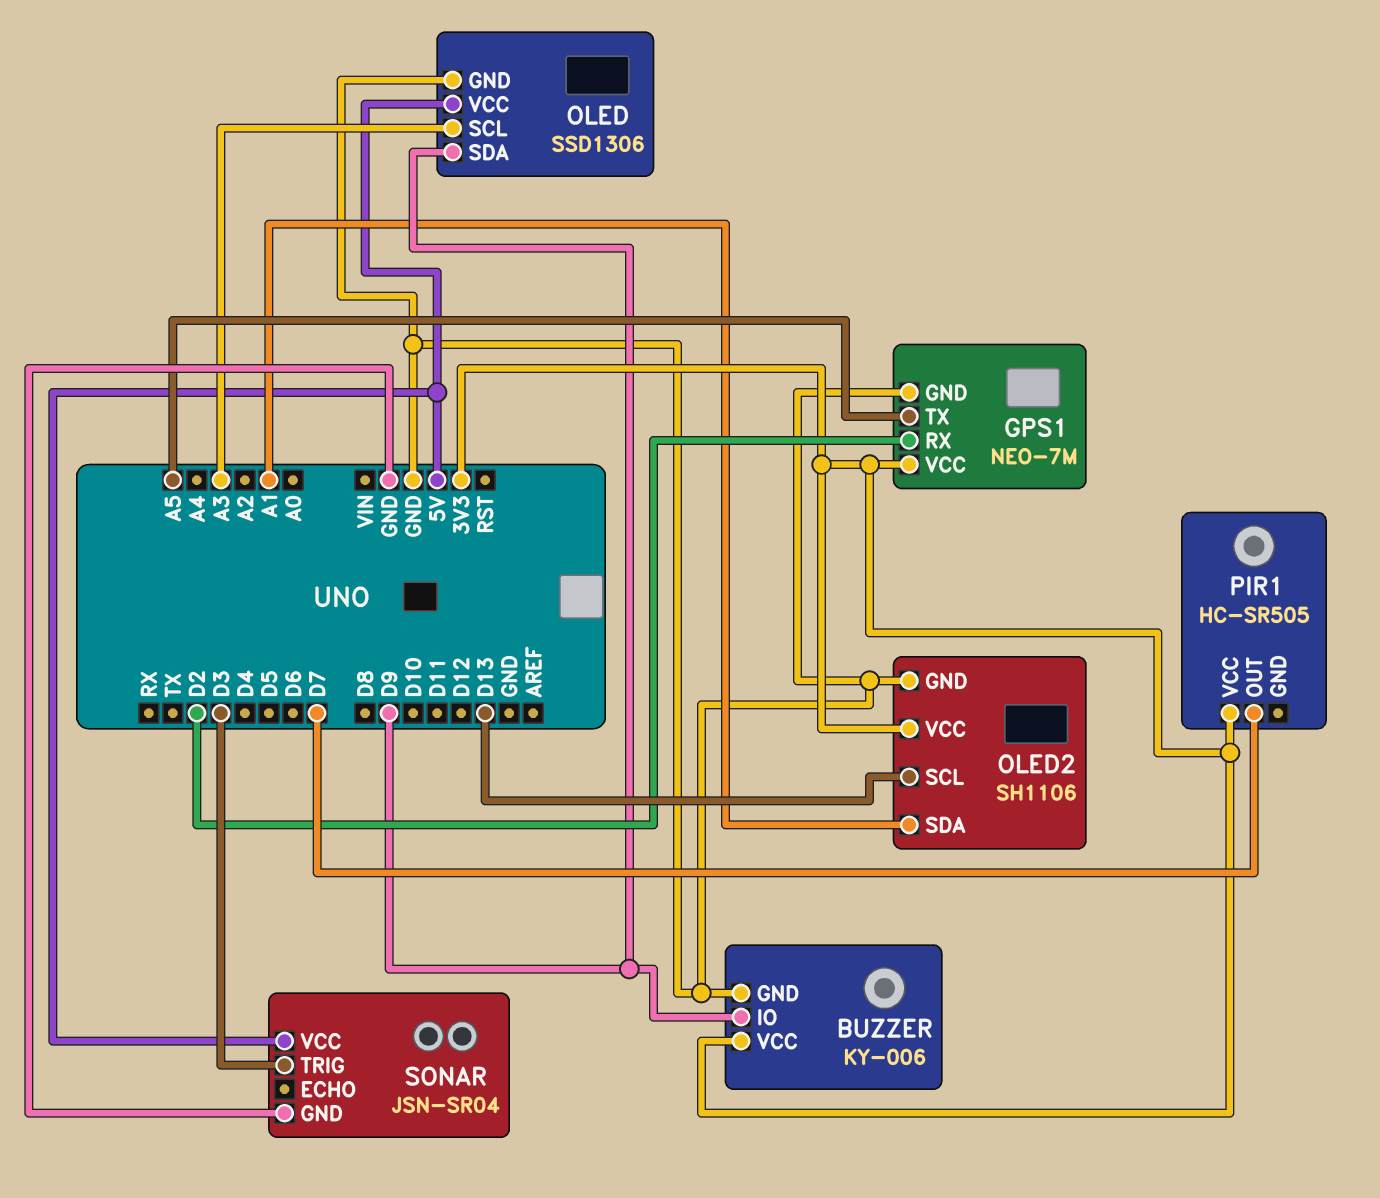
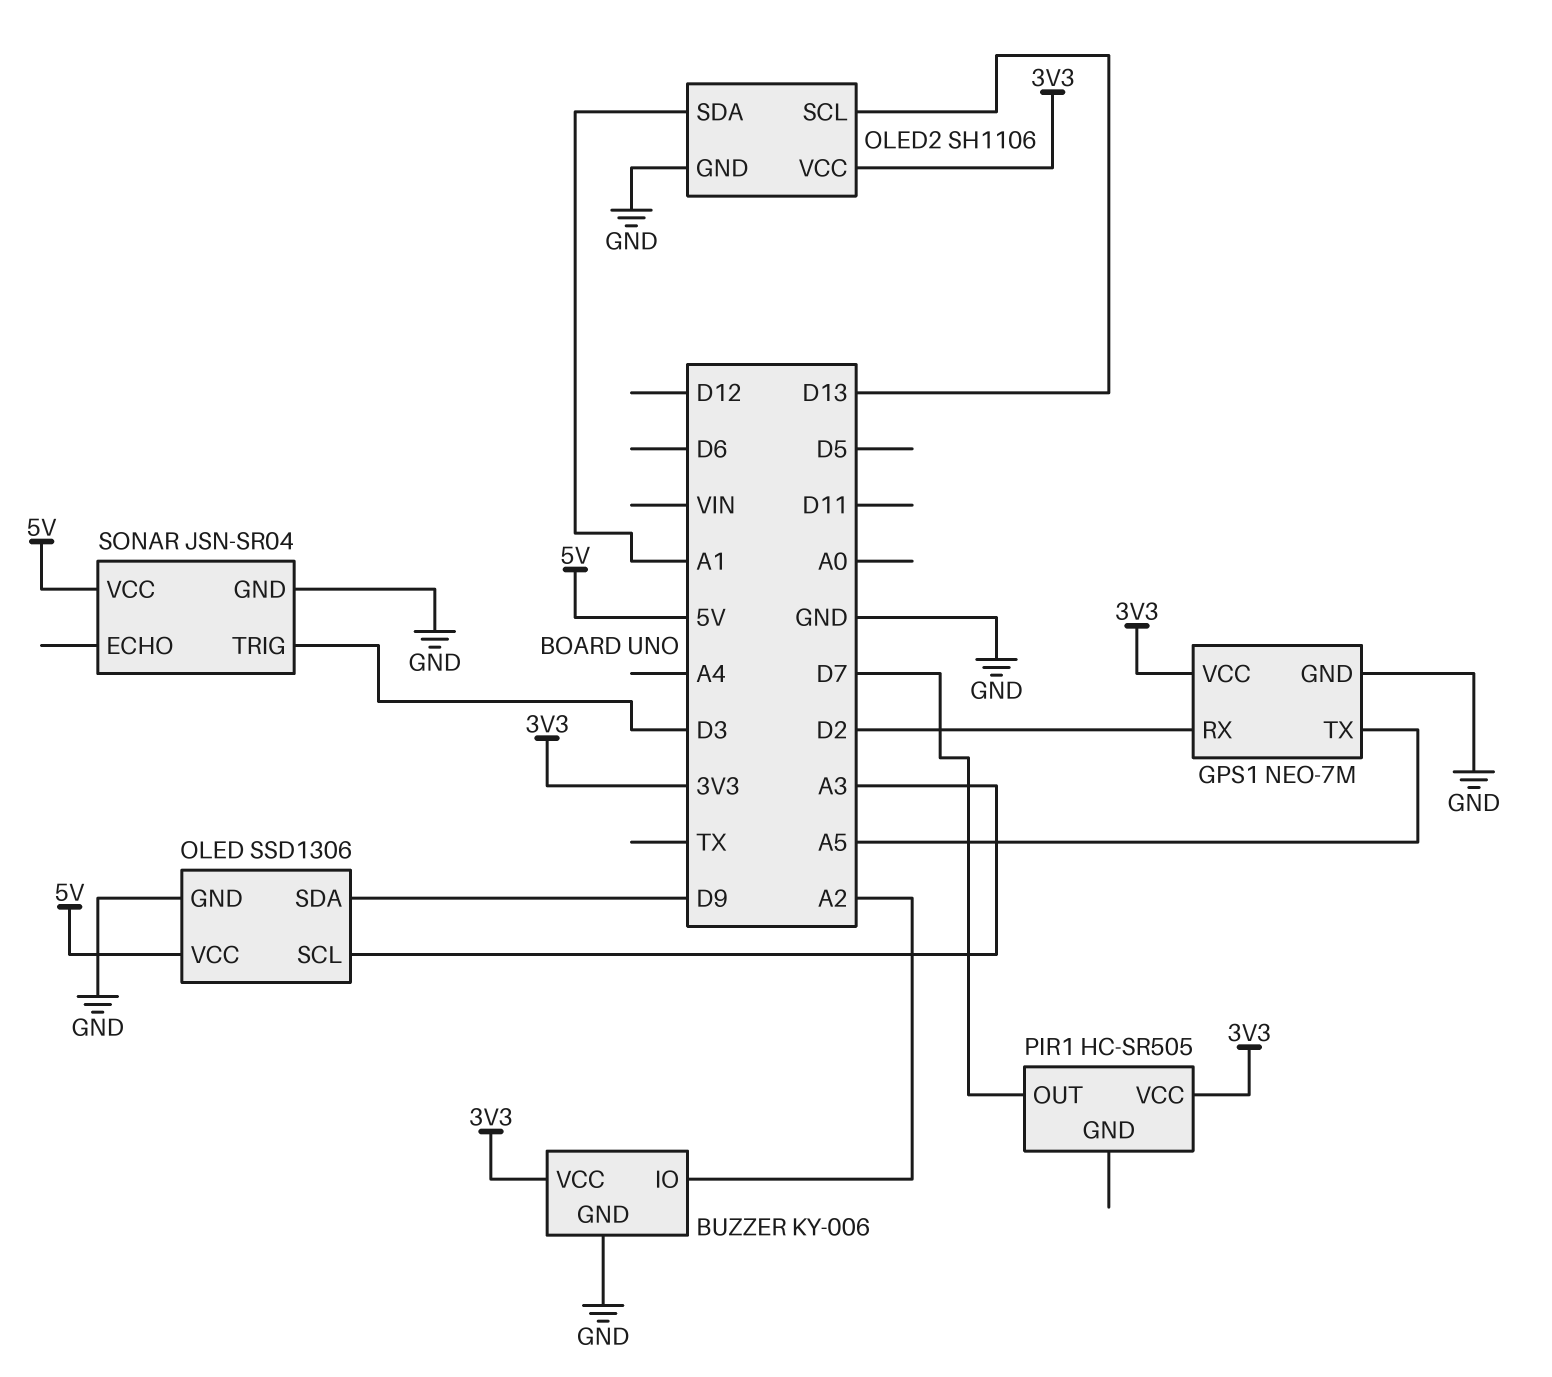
BUZZER pin IO: D9 -> A2

